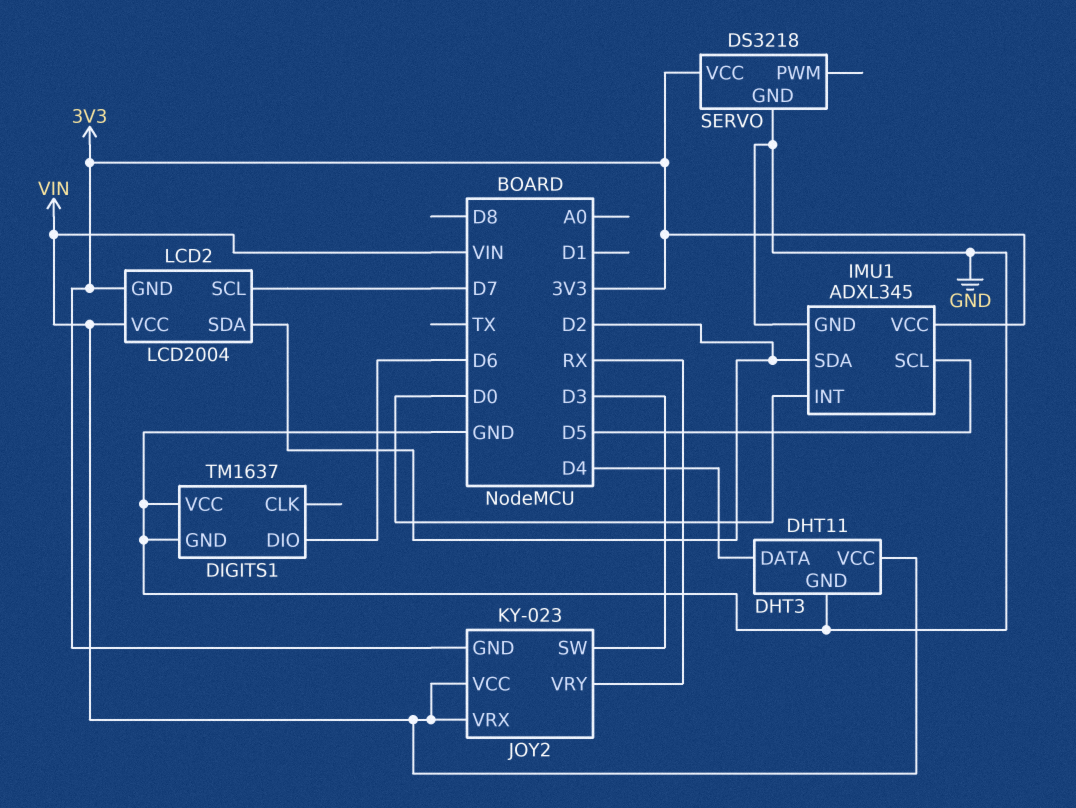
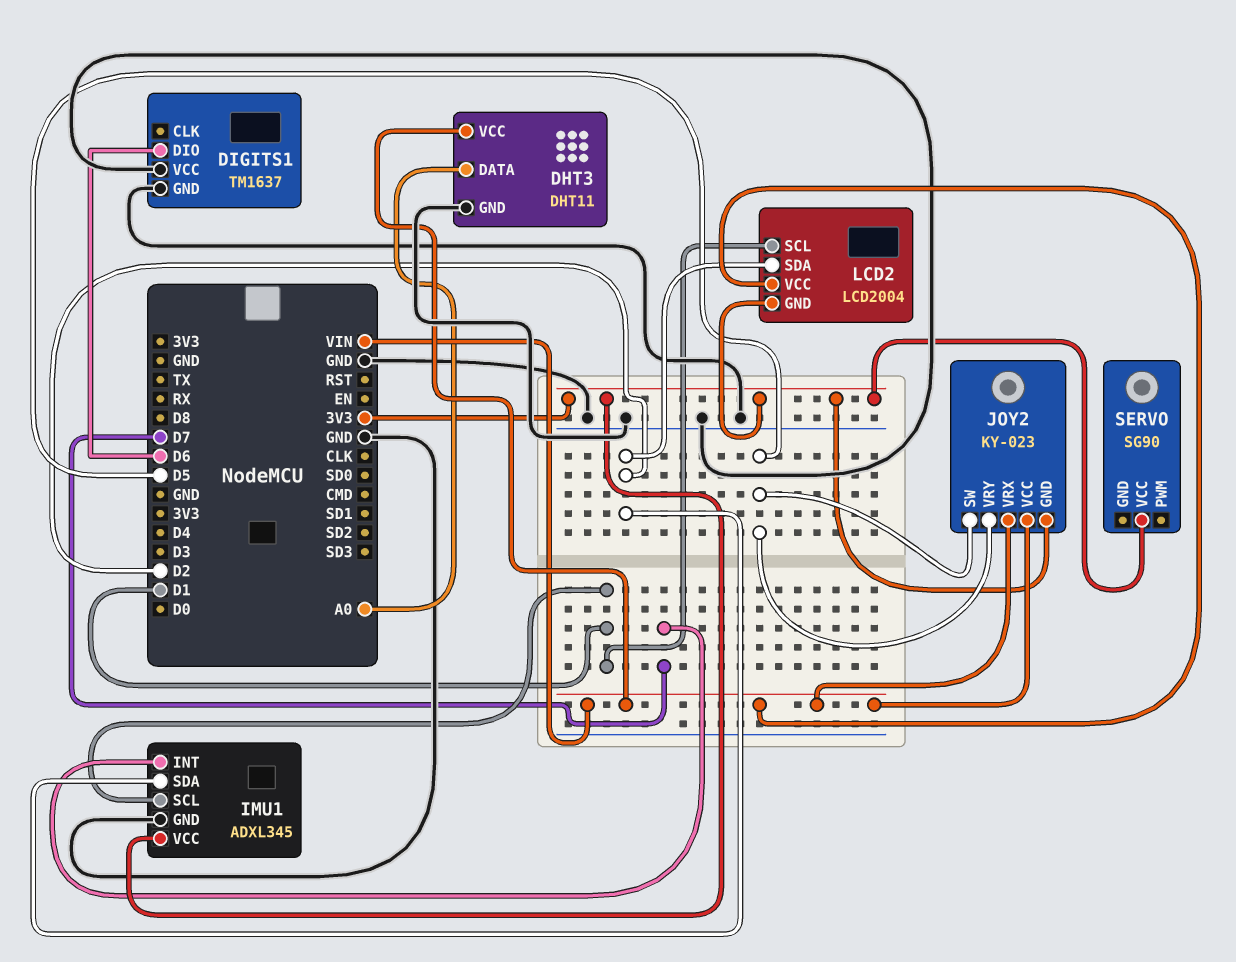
DHT3 pin DATA: D4 -> A0
IMU1 pin INT: D0 -> D7
IMU1 pin SCL: D5 -> D1
JOY2 pin SW: D3 -> D5
JOY2 pin VRY: RX -> D5
LCD2 pin SCL: D7 -> D1
SERVO: DS3218 -> SG90
SERVO pin GND: GND -> none

